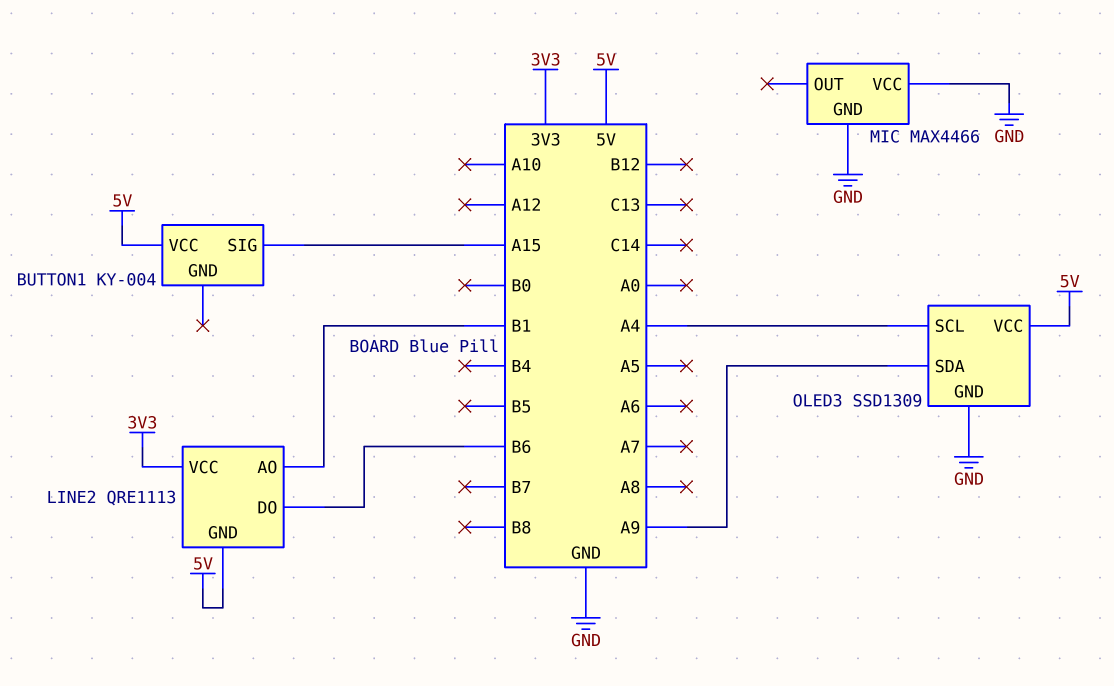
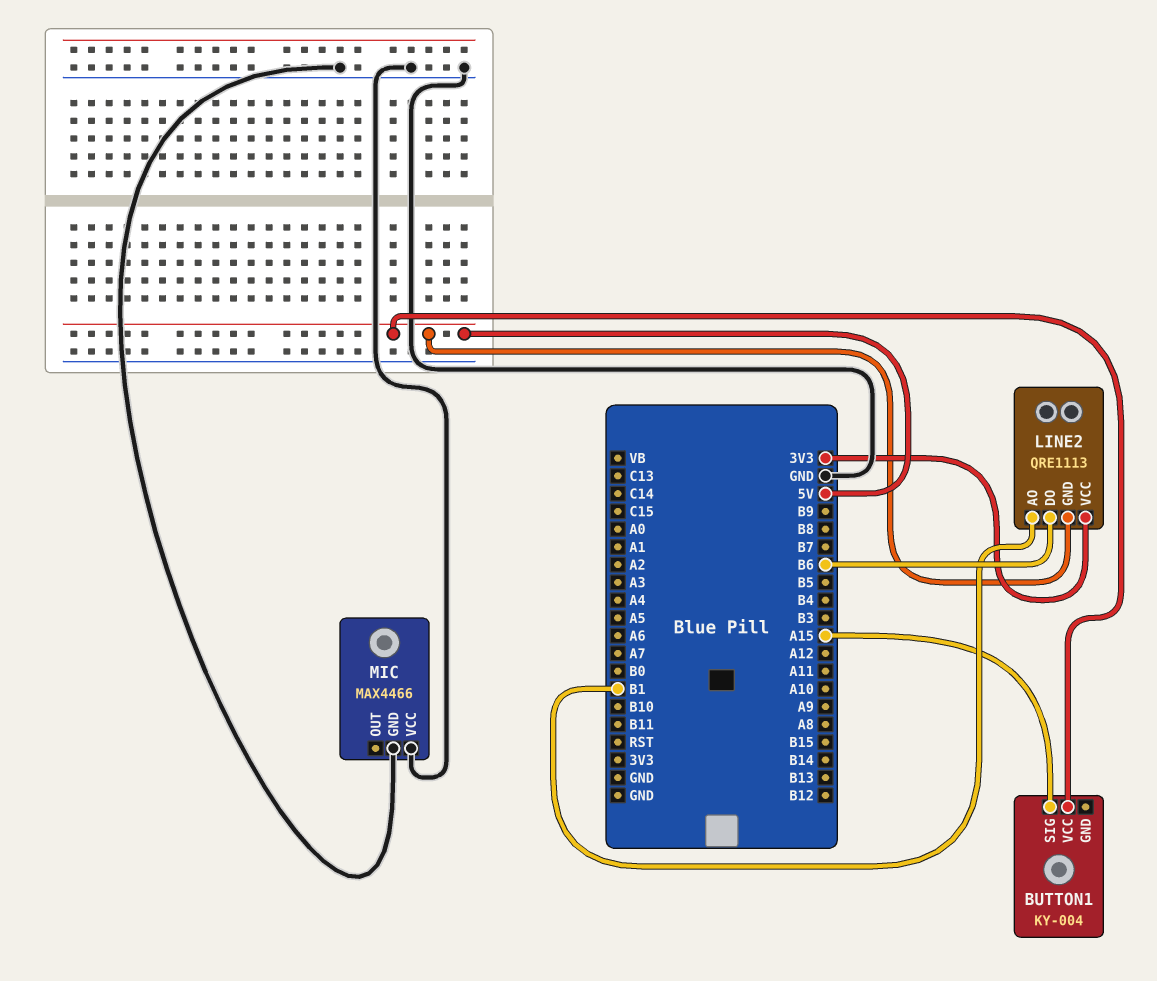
OLED3: SSD1309 -> none
OLED3 pin GND: GND -> none
OLED3 pin SCL: A4 -> none
OLED3 pin SDA: A9 -> none
OLED3 pin VCC: 5V -> none

